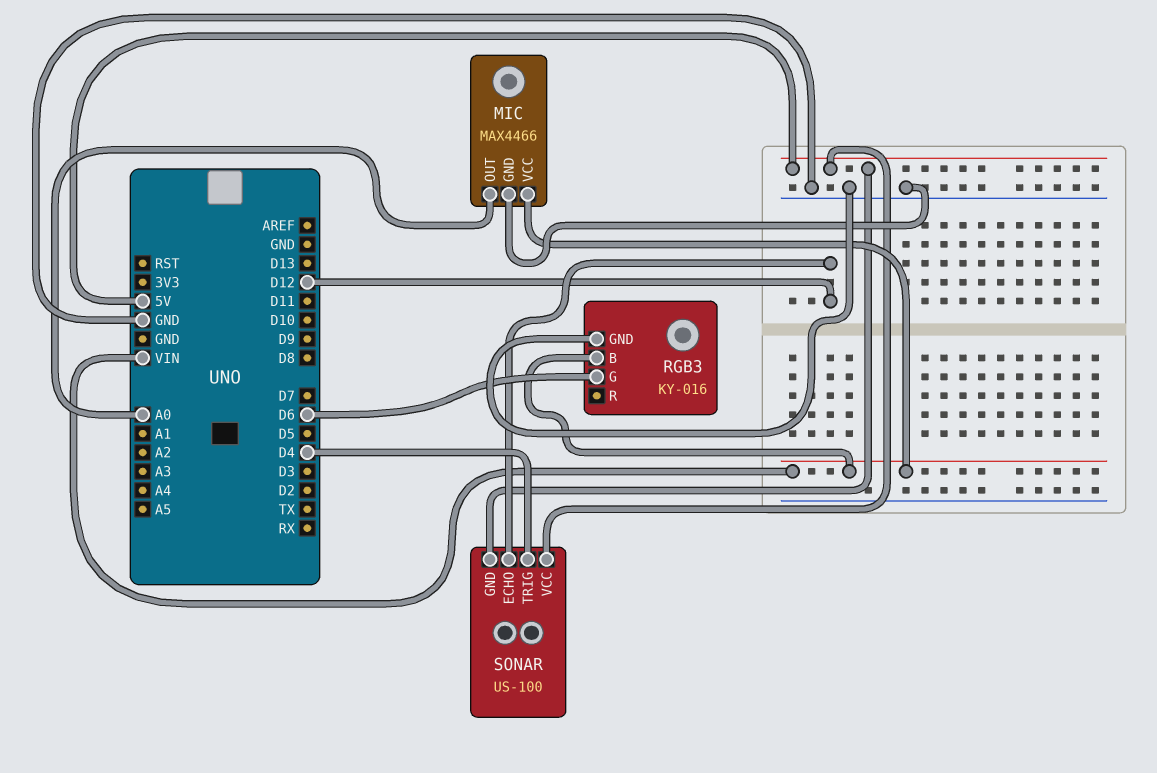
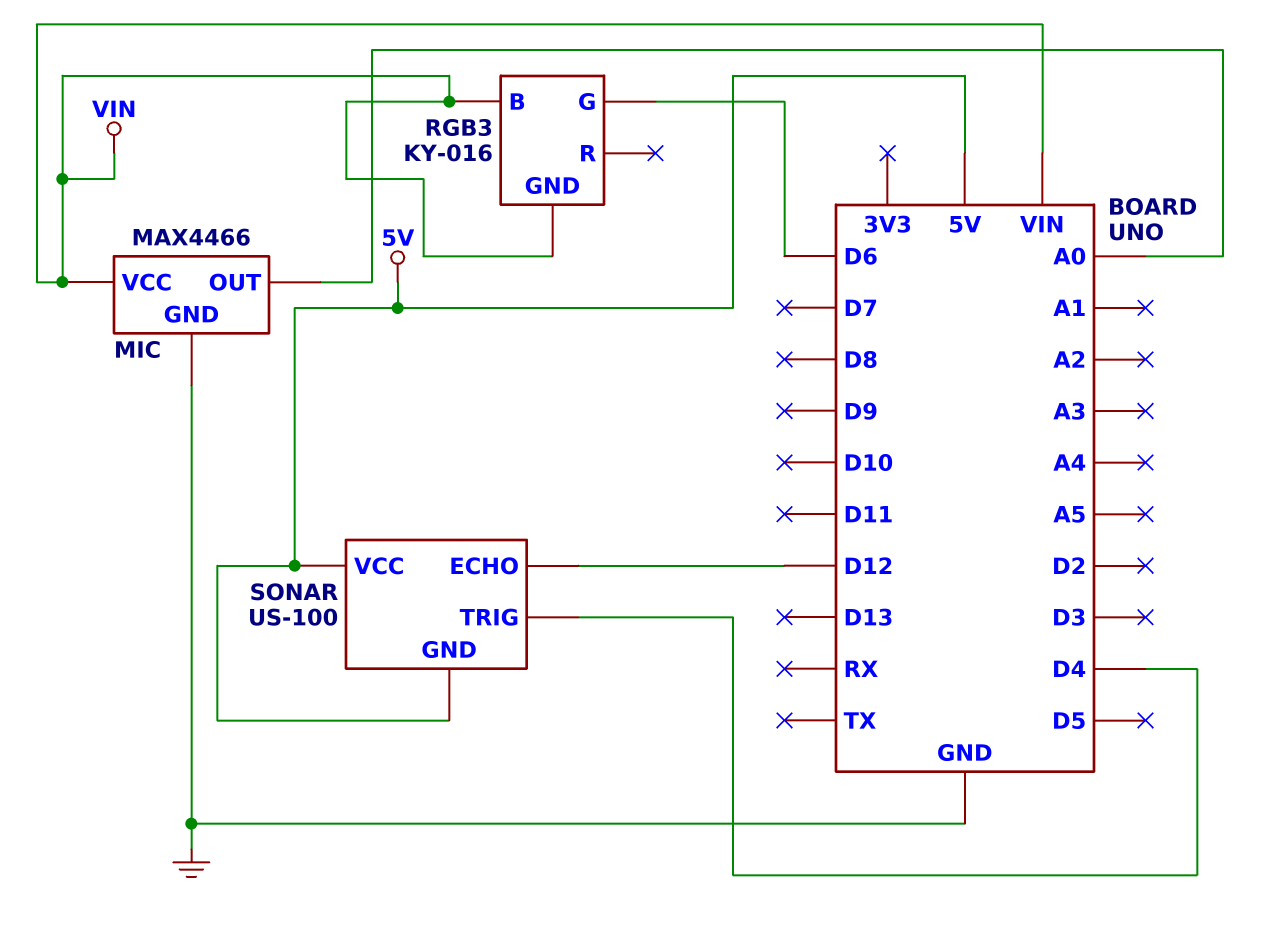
RGB3 pin GND: GND -> VIN

